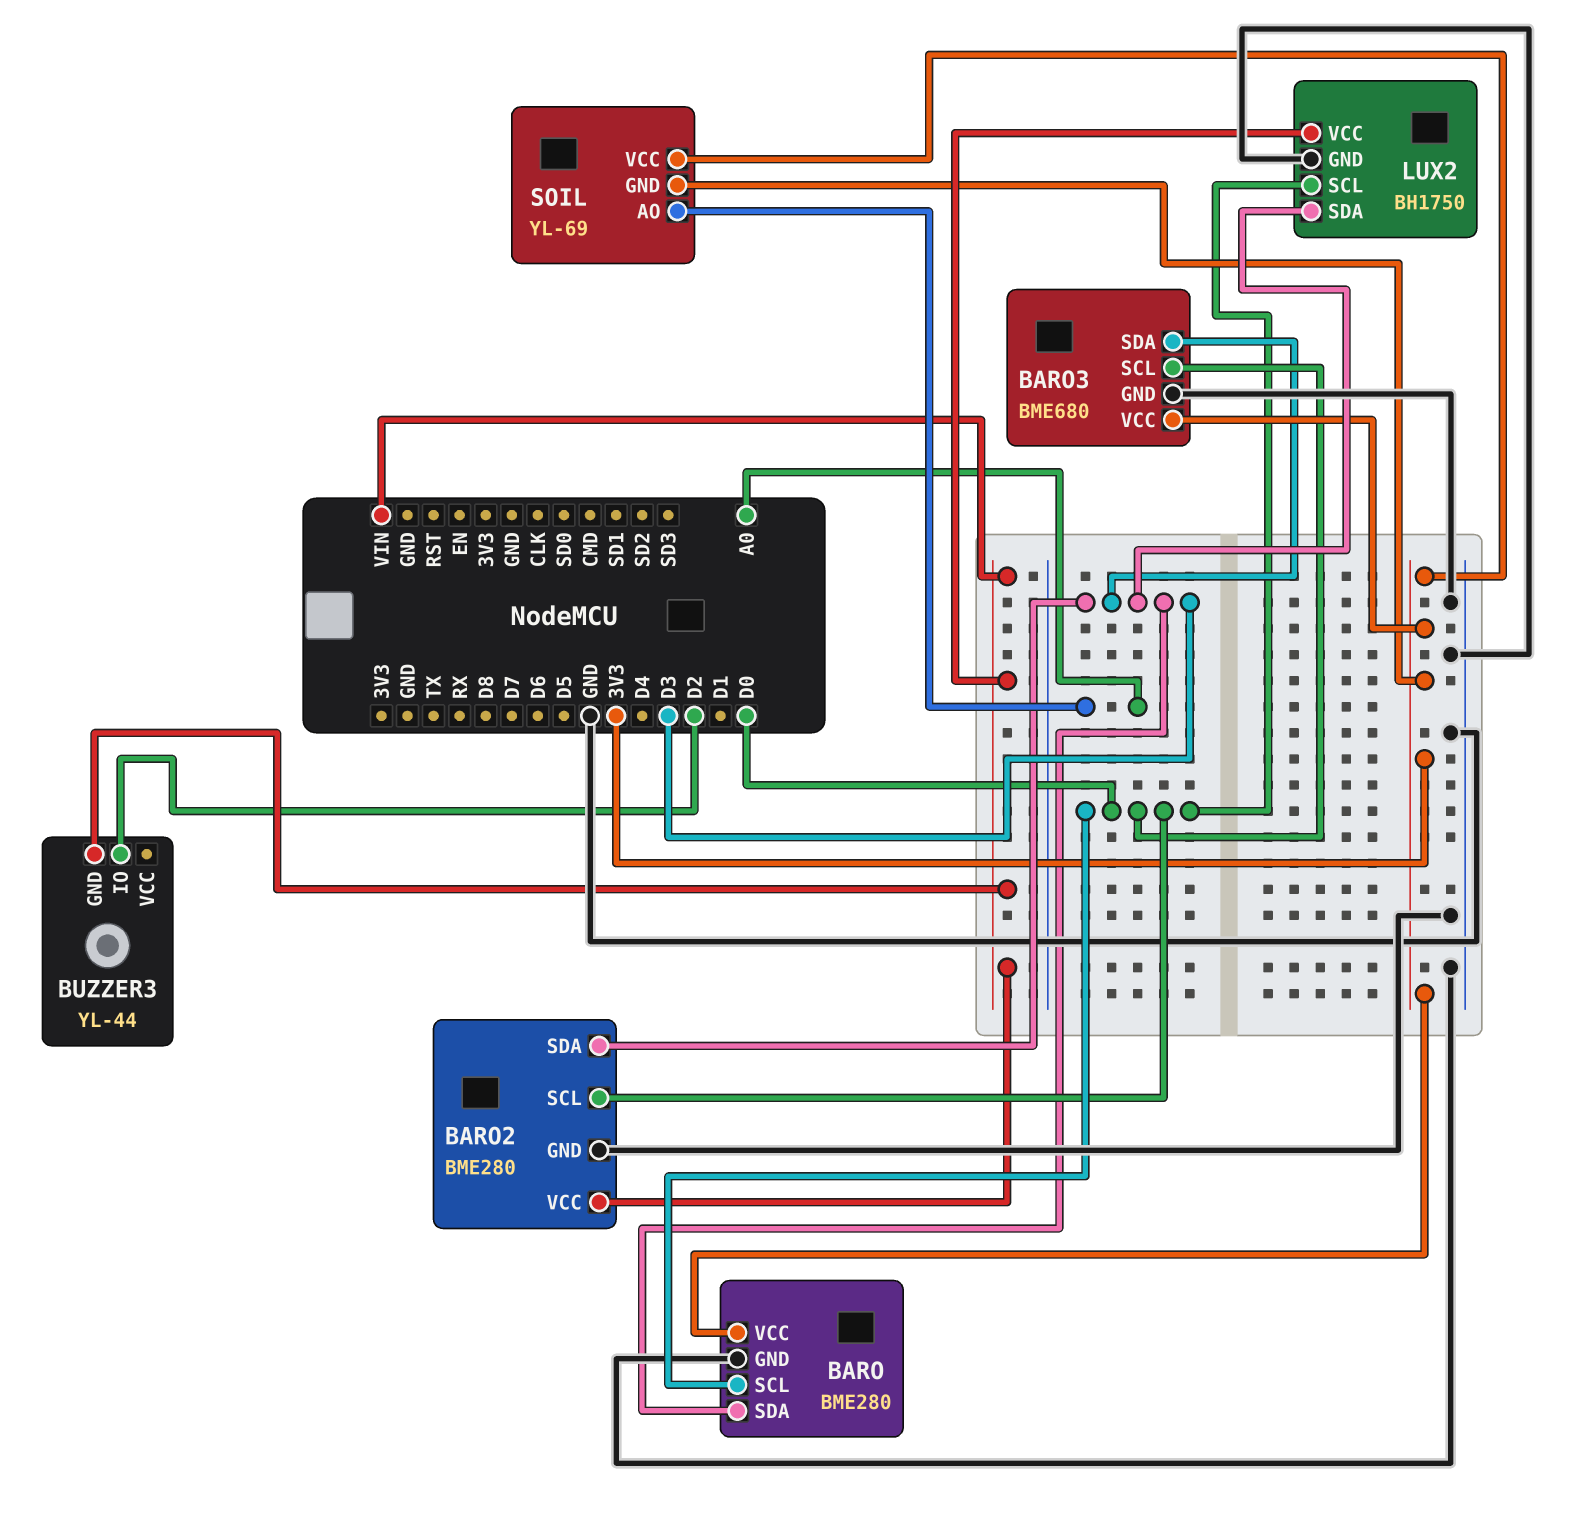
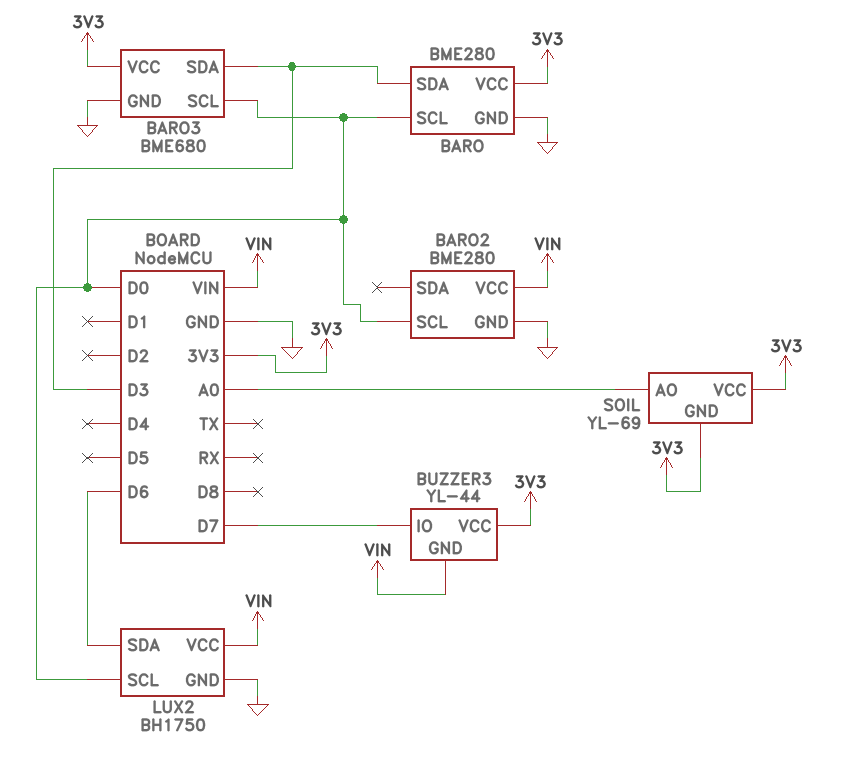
BARO2 pin SDA: D3 -> none
BUZZER3 pin IO: D2 -> D7
BUZZER3 pin VCC: none -> 3V3
LUX2 pin SDA: D3 -> D6

